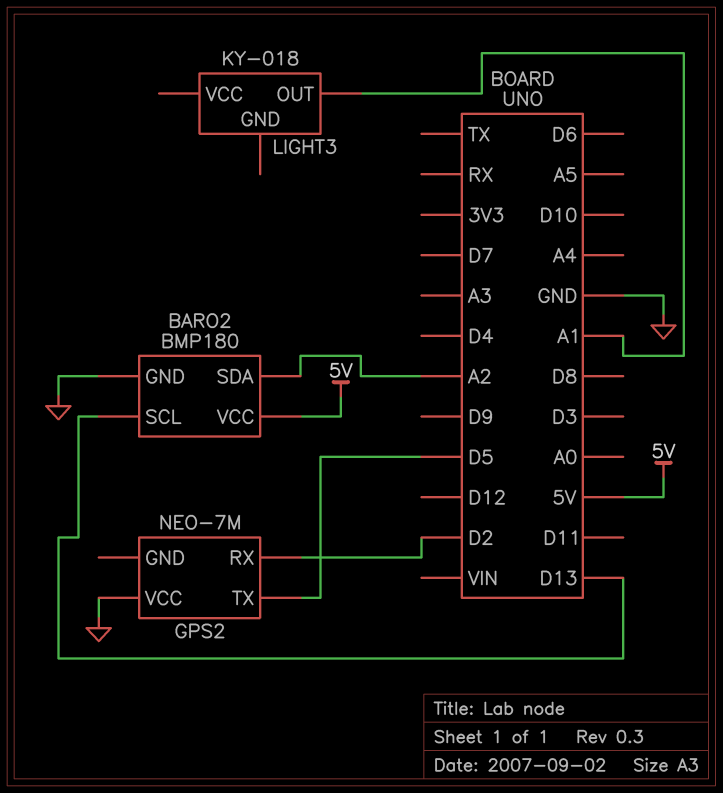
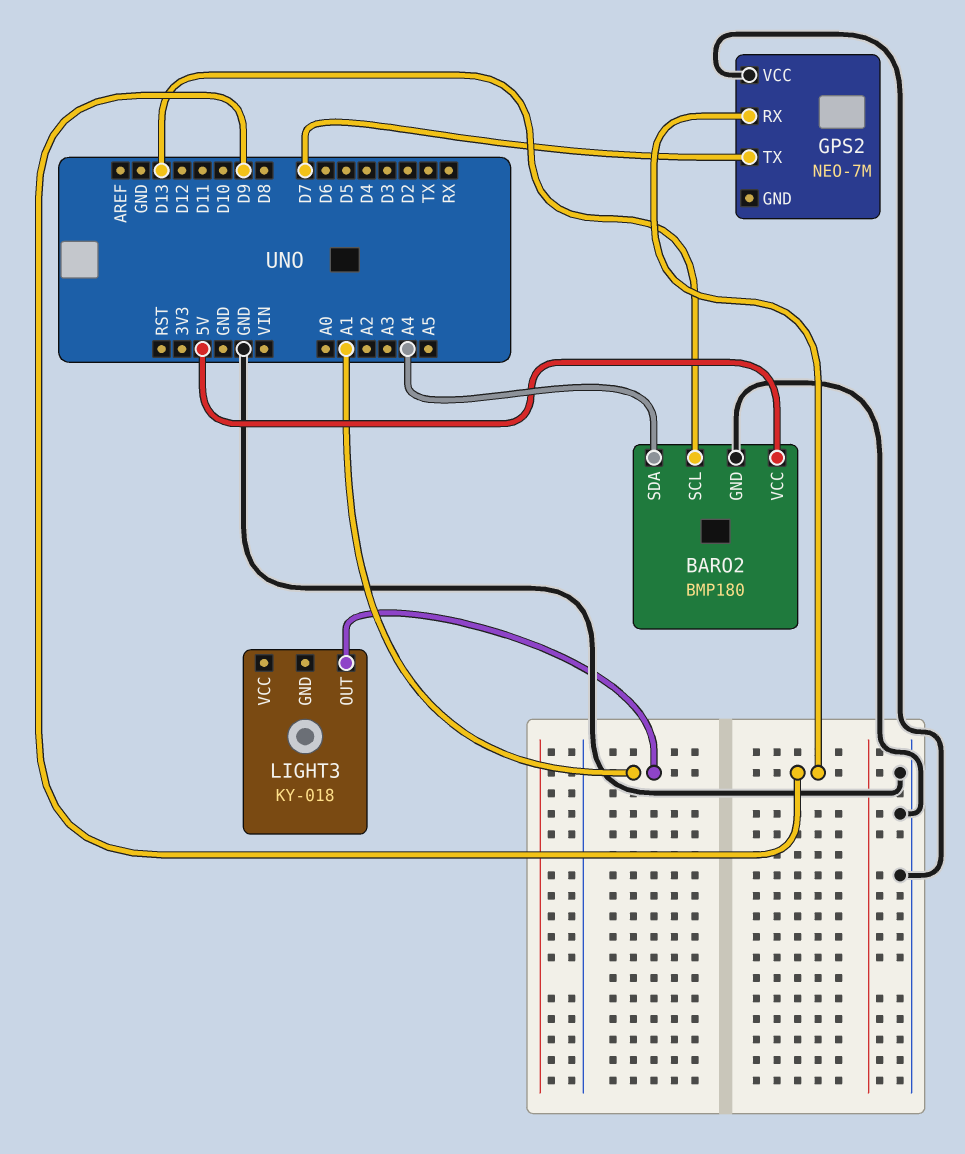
BARO2 pin SDA: A2 -> A4
GPS2 pin RX: D2 -> D9
GPS2 pin TX: D5 -> D7

